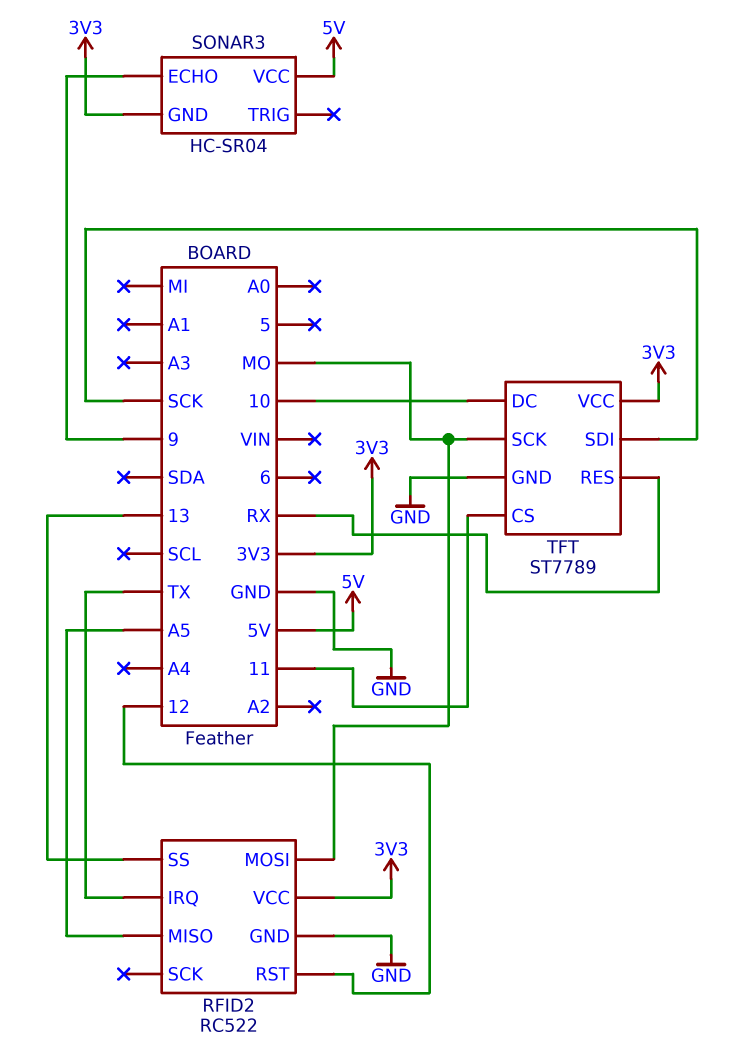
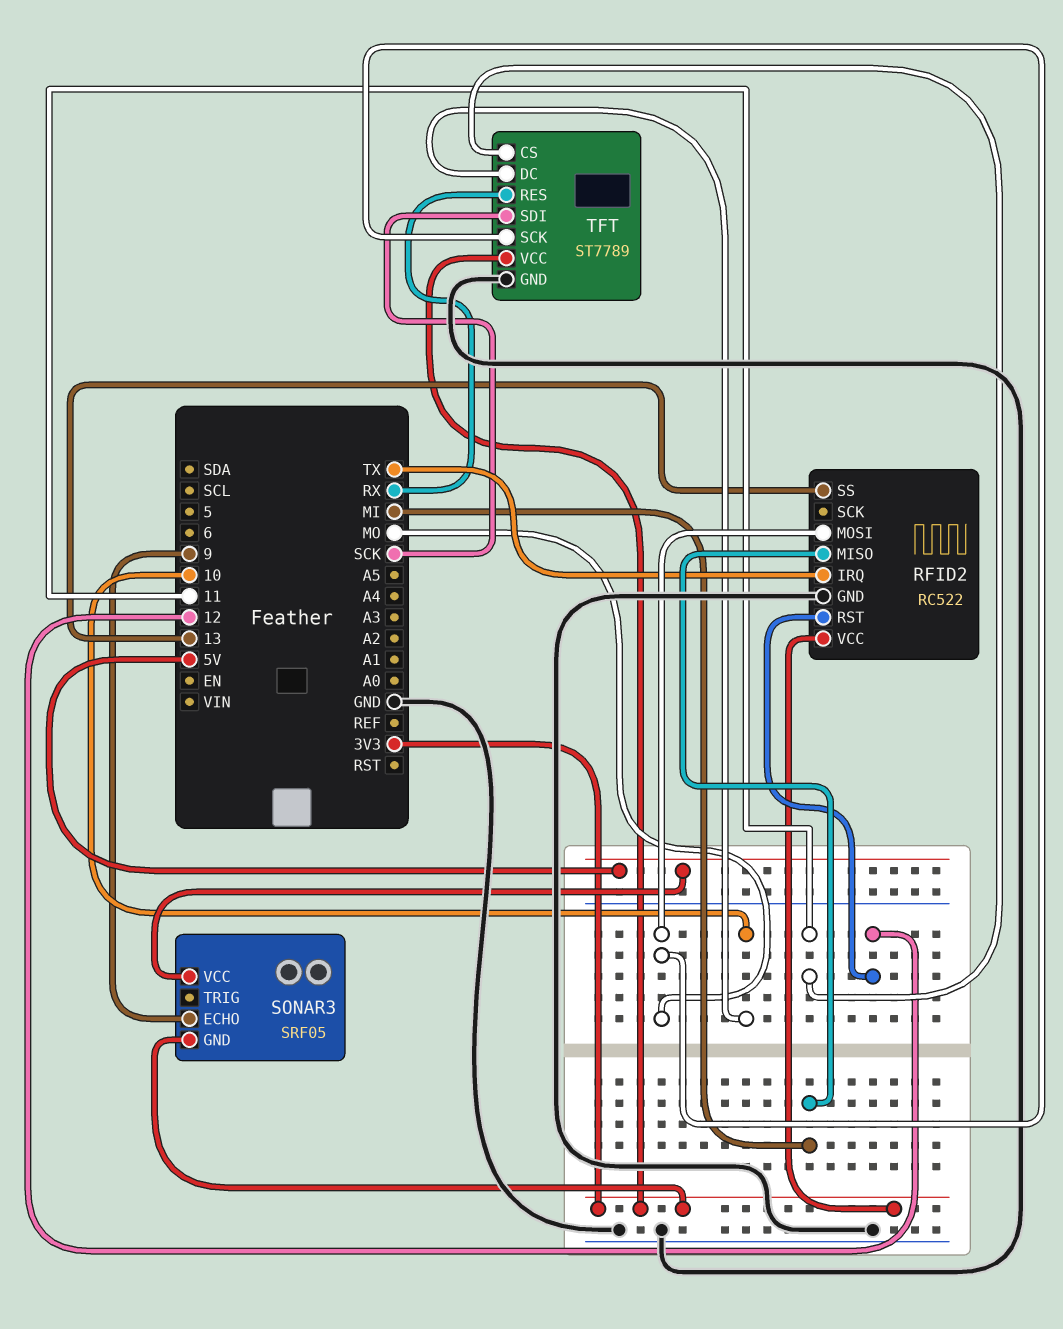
RFID2 pin MISO: A5 -> MI
SONAR3: HC-SR04 -> SRF05

